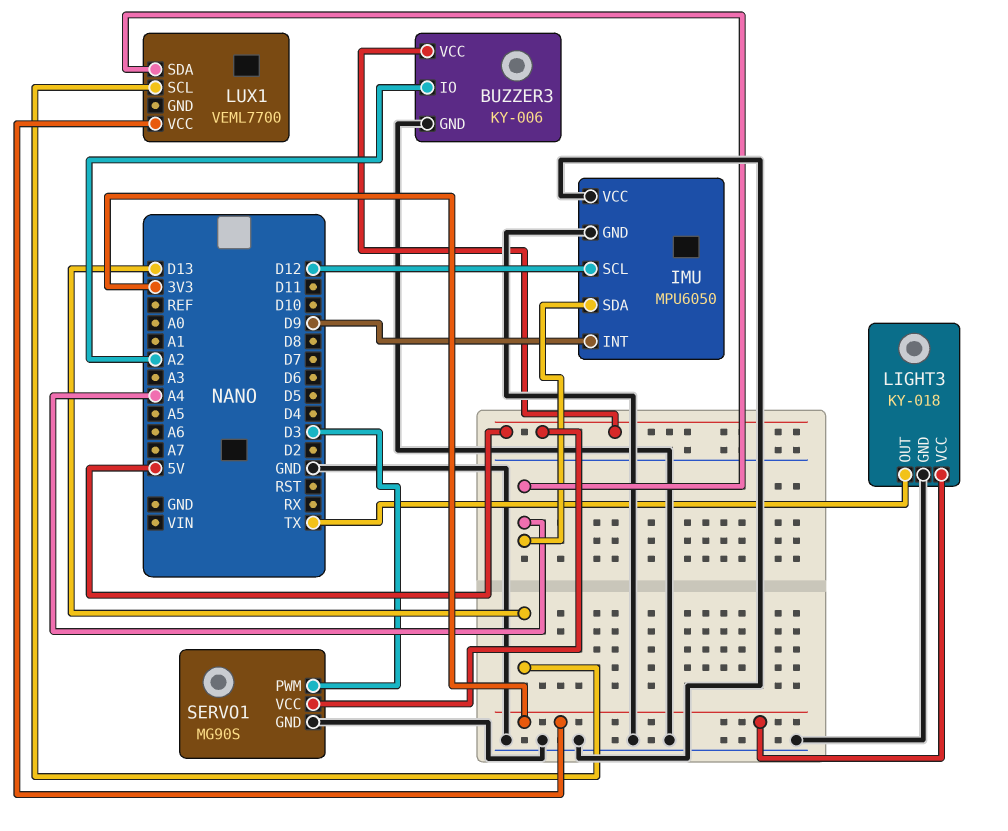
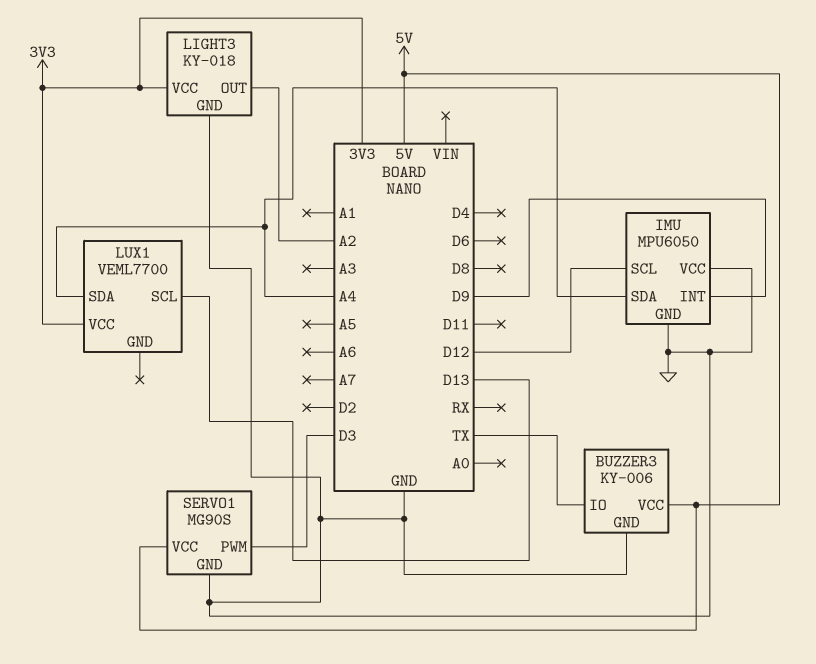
BUZZER3 pin IO: A2 -> TX
LIGHT3 pin OUT: TX -> A2

